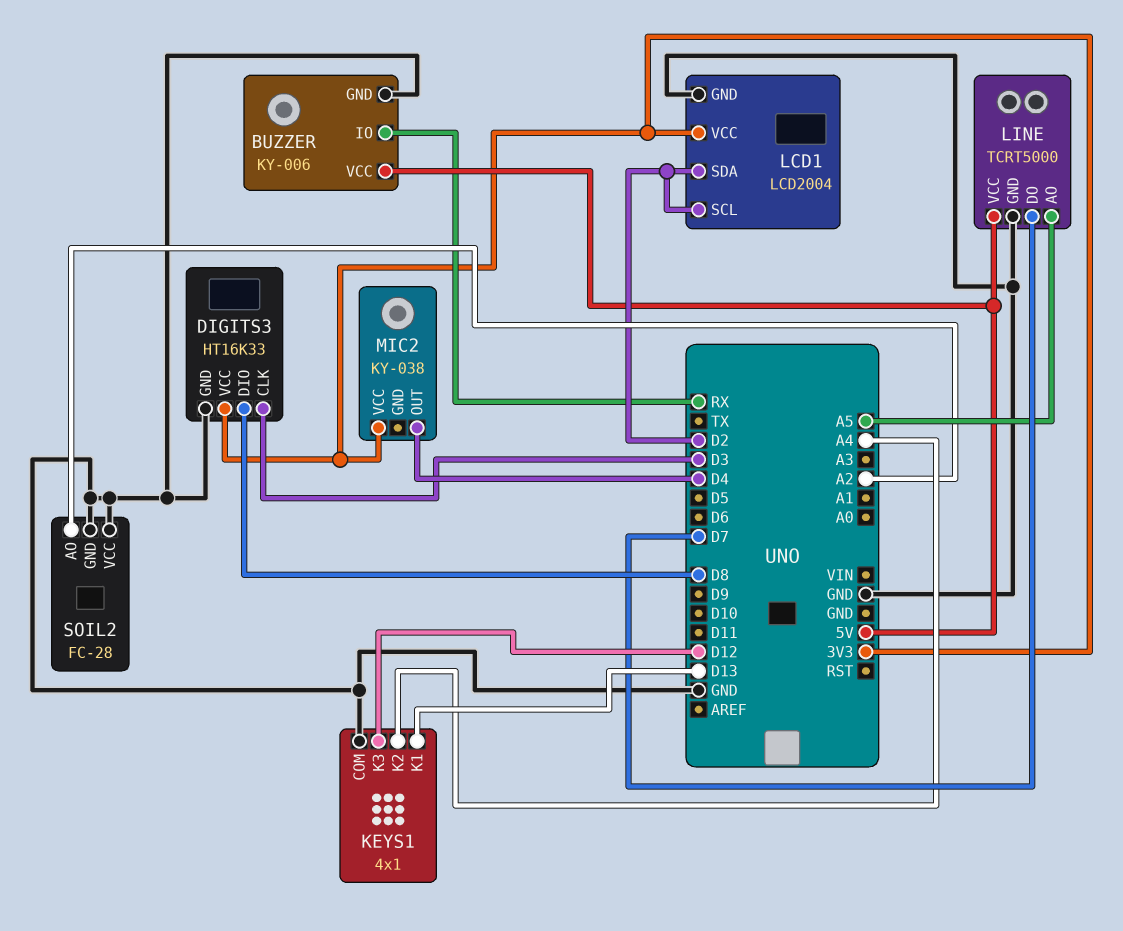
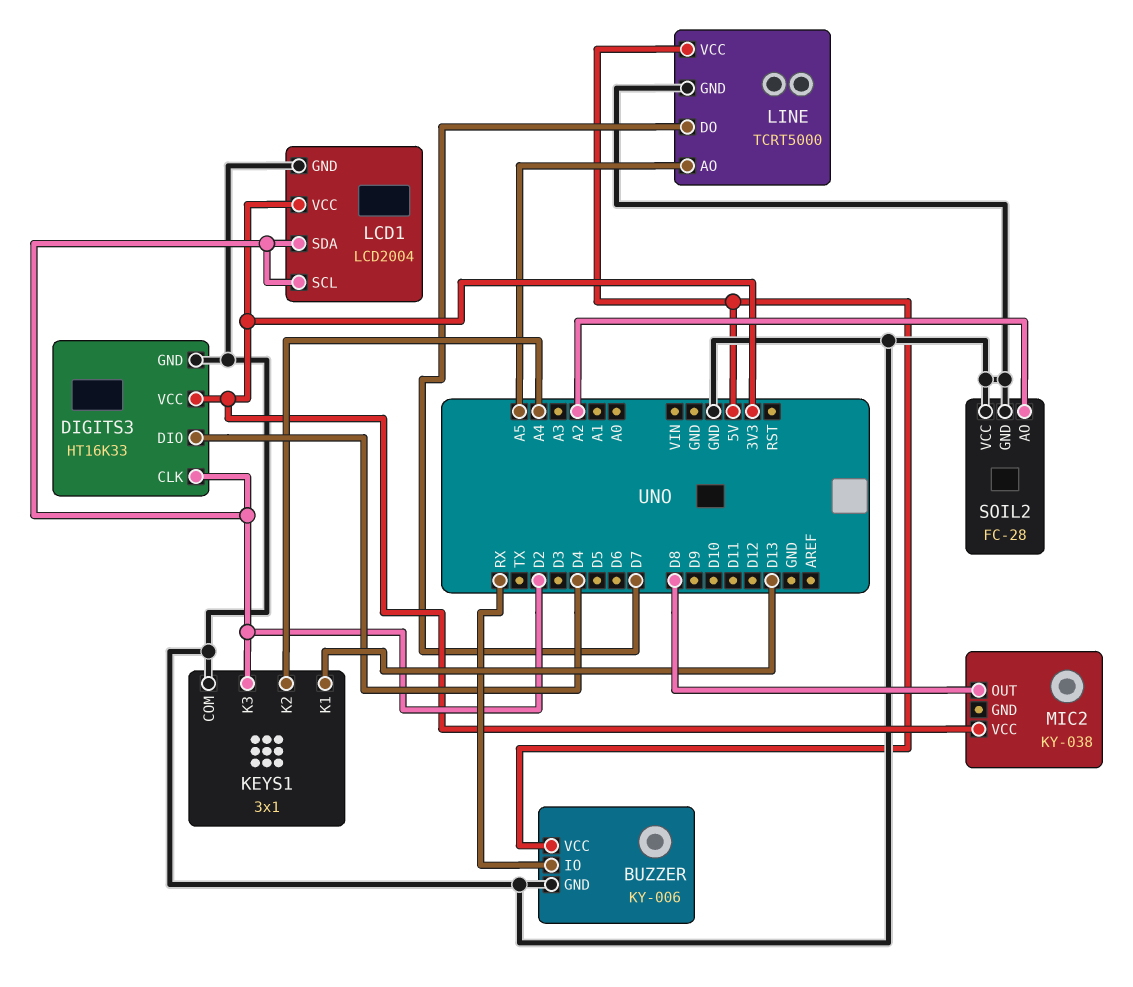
DIGITS3 pin CLK: D3 -> D2
DIGITS3 pin DIO: D8 -> D4
KEYS1: 4x1 -> 3x1
KEYS1 pin K3: D12 -> D2
MIC2 pin OUT: D4 -> D8

